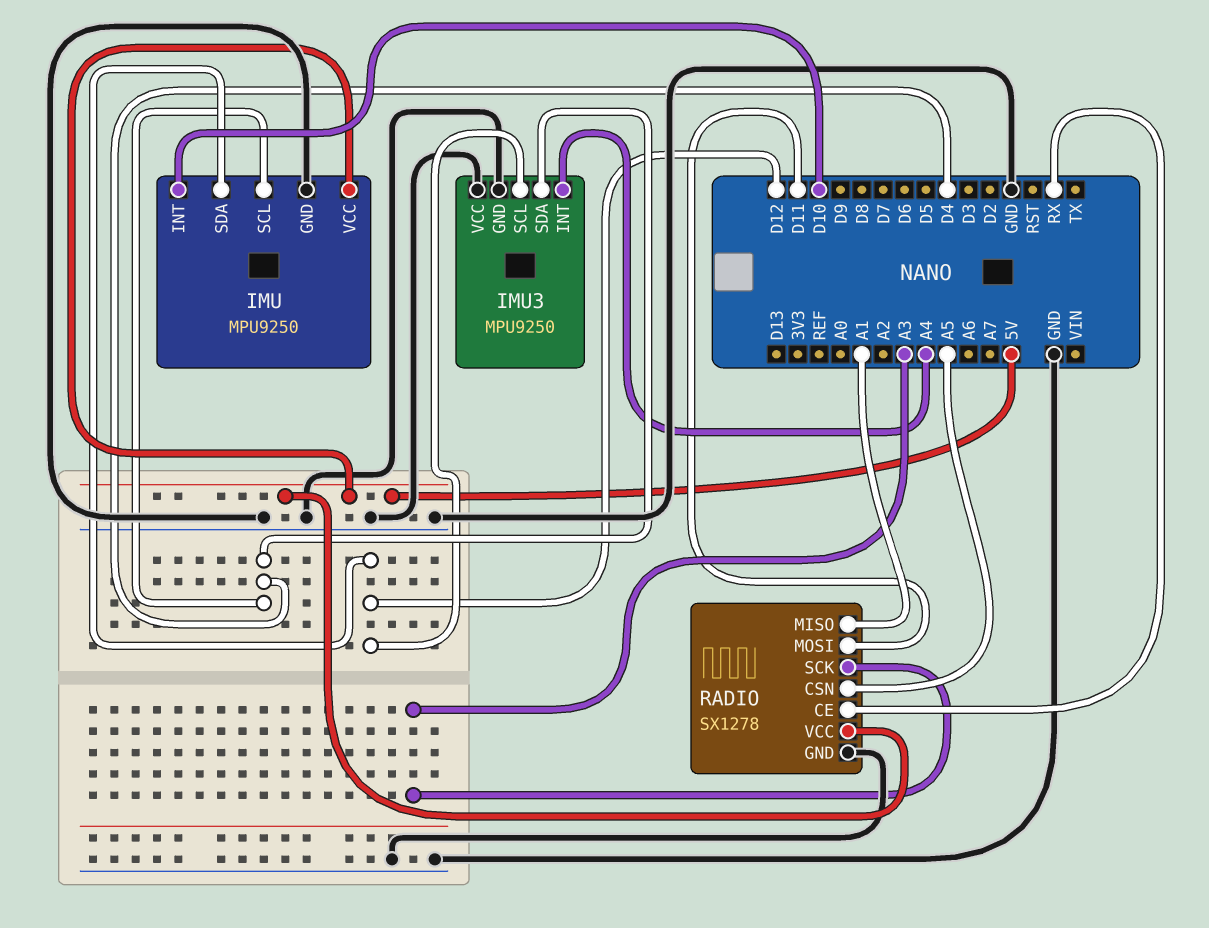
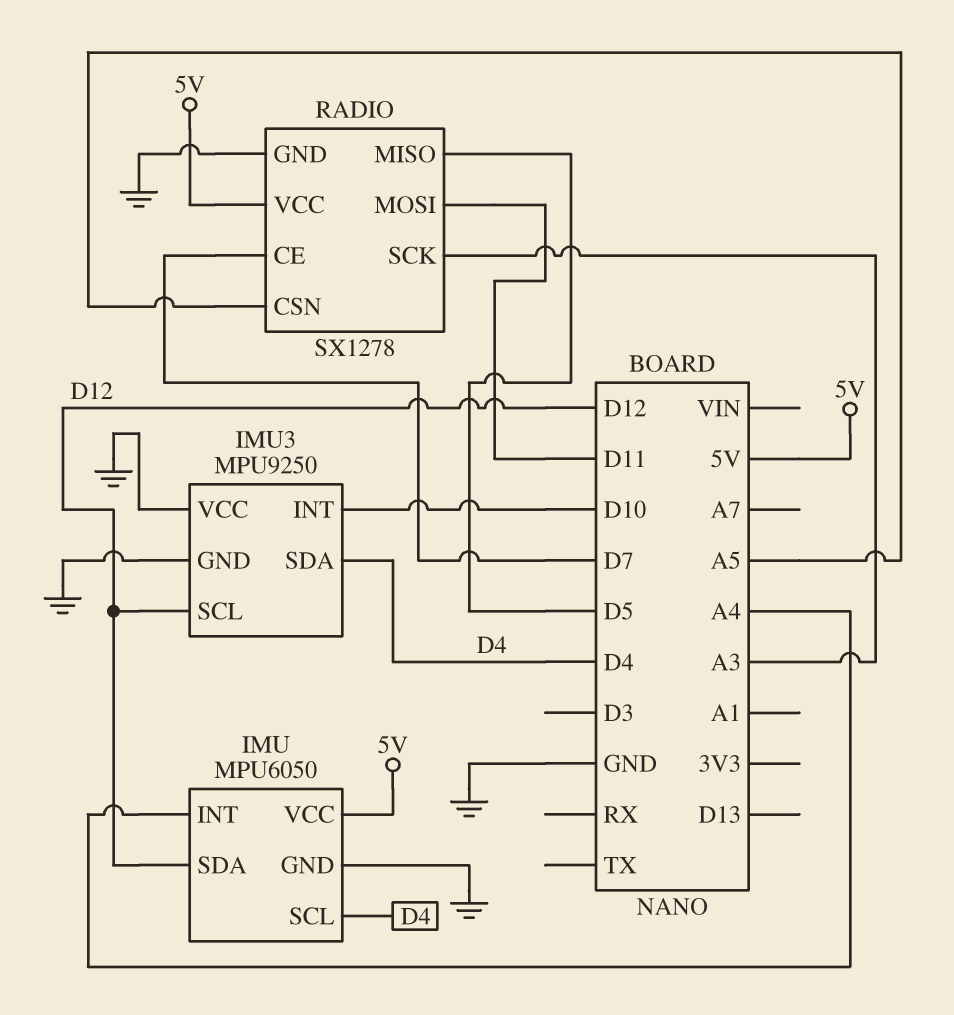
IMU: MPU9250 -> MPU6050
IMU pin INT: D10 -> A4
IMU3 pin INT: A4 -> D10
RADIO pin CE: RX -> D7
RADIO pin MISO: A1 -> D5

